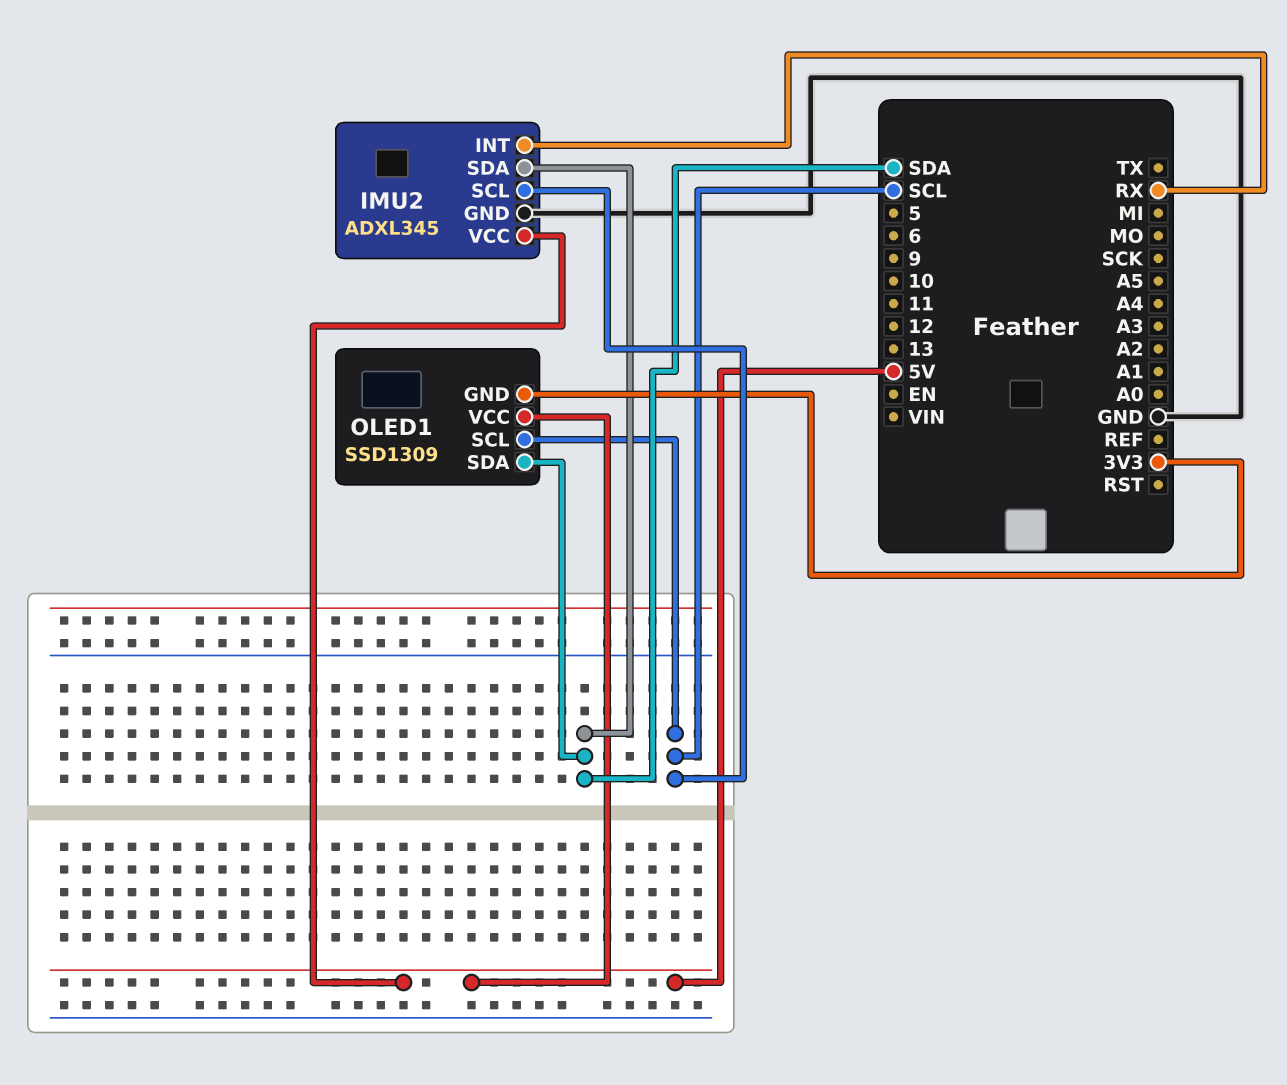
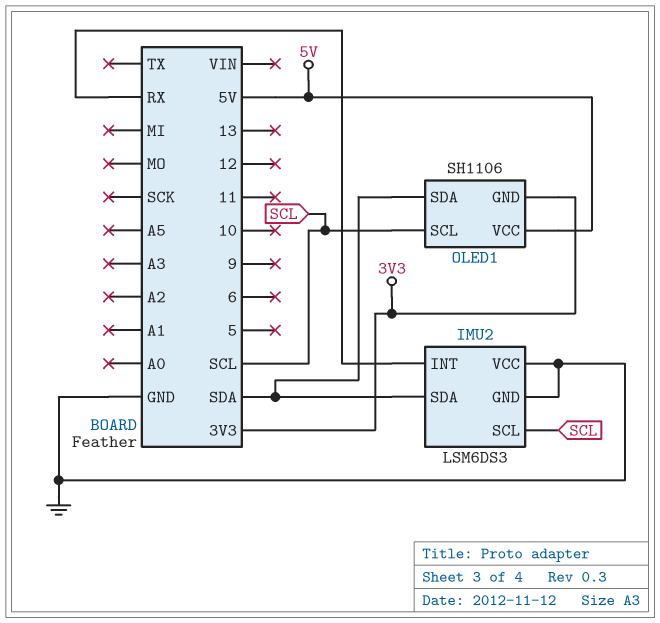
IMU2: ADXL345 -> LSM6DS3
IMU2 pin VCC: 5V -> GND
OLED1: SSD1309 -> SH1106

